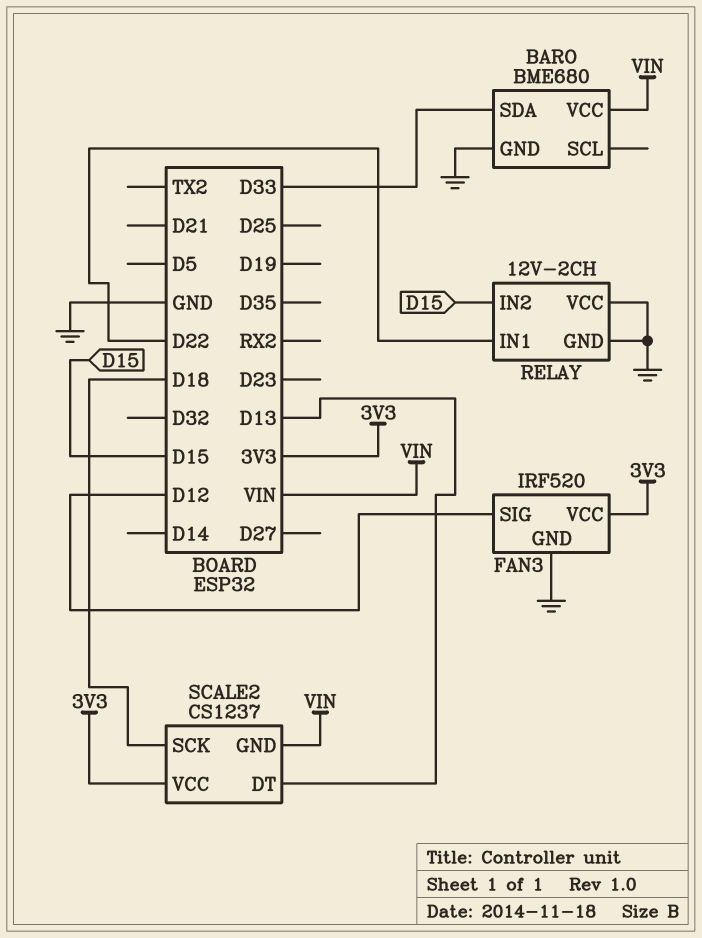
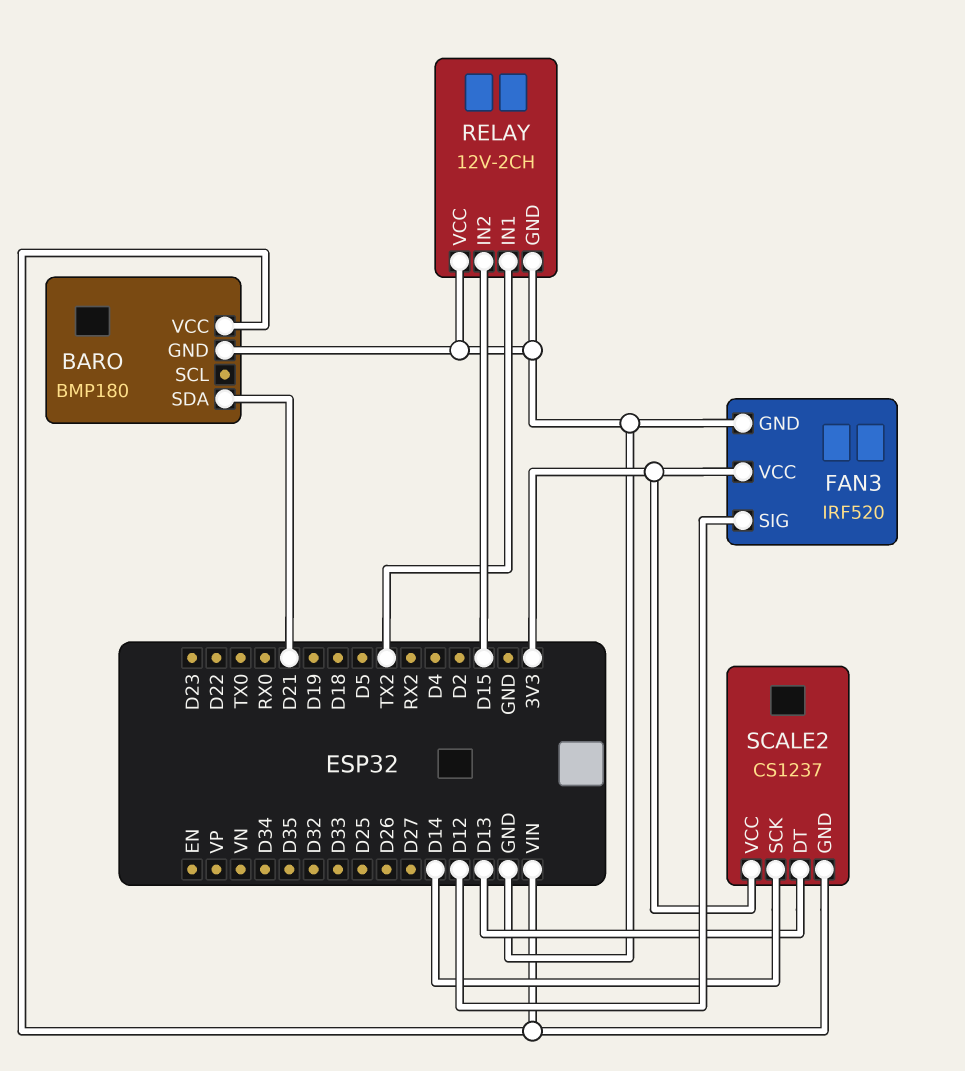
BARO: BME680 -> BMP180
BARO pin SDA: D33 -> D21
RELAY pin IN1: D22 -> TX2
SCALE2 pin SCK: D18 -> D14

